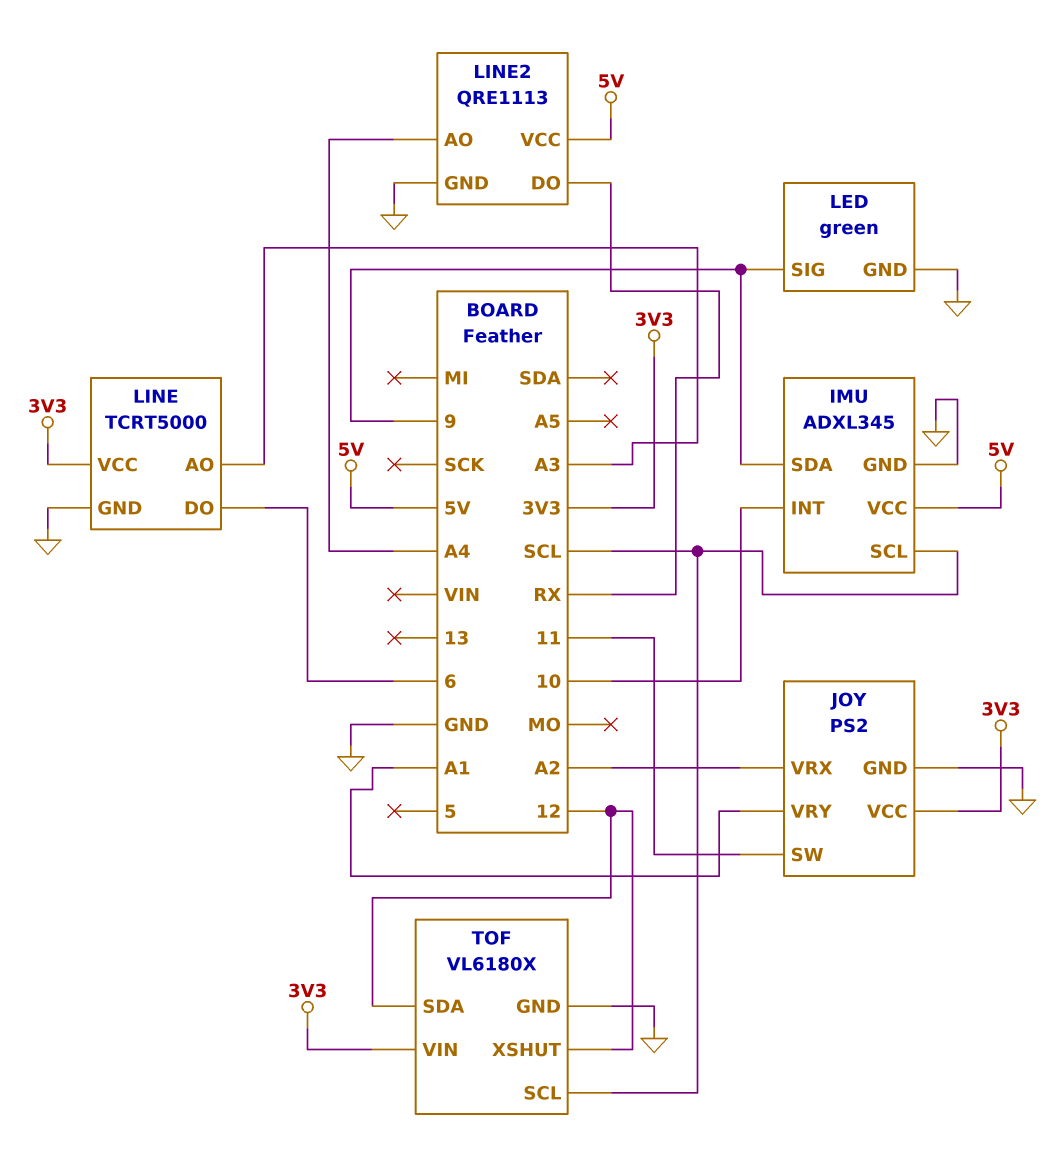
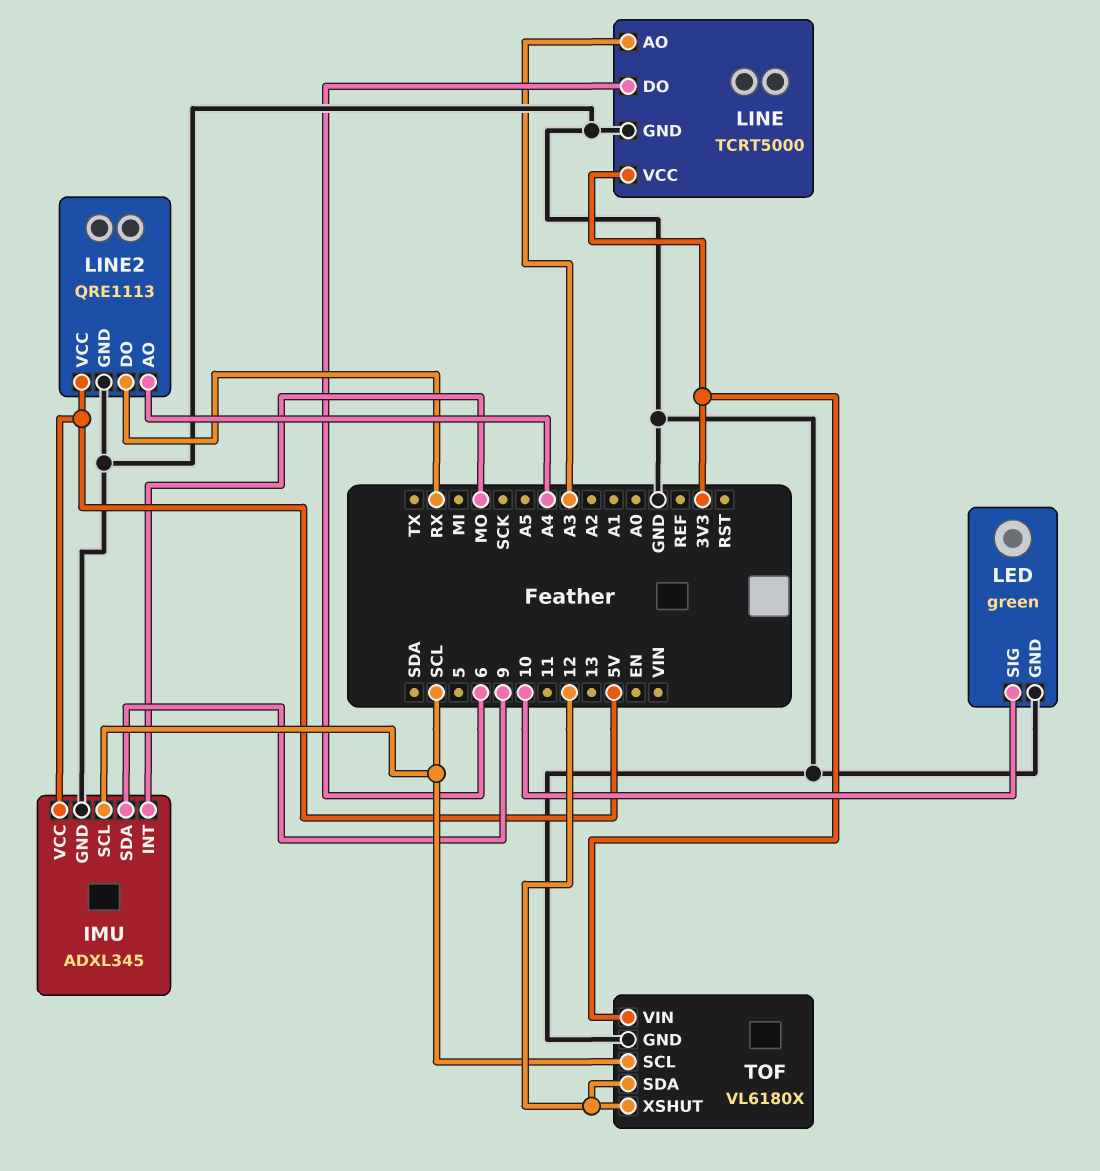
IMU pin INT: 10 -> MO
JOY: PS2 -> none
JOY pin GND: GND -> none
JOY pin SW: 11 -> none
JOY pin VCC: 3V3 -> none
JOY pin VRX: A2 -> none
JOY pin VRY: A1 -> none
LED pin SIG: 9 -> 10

